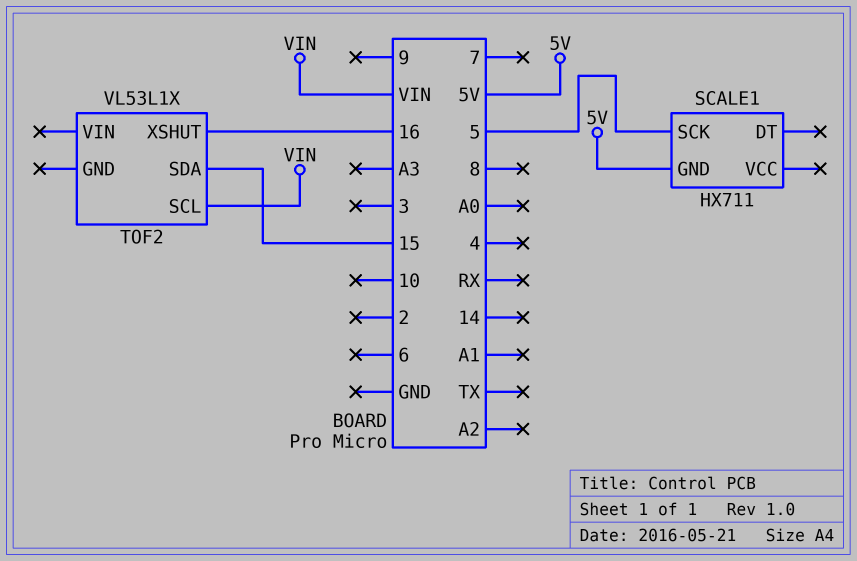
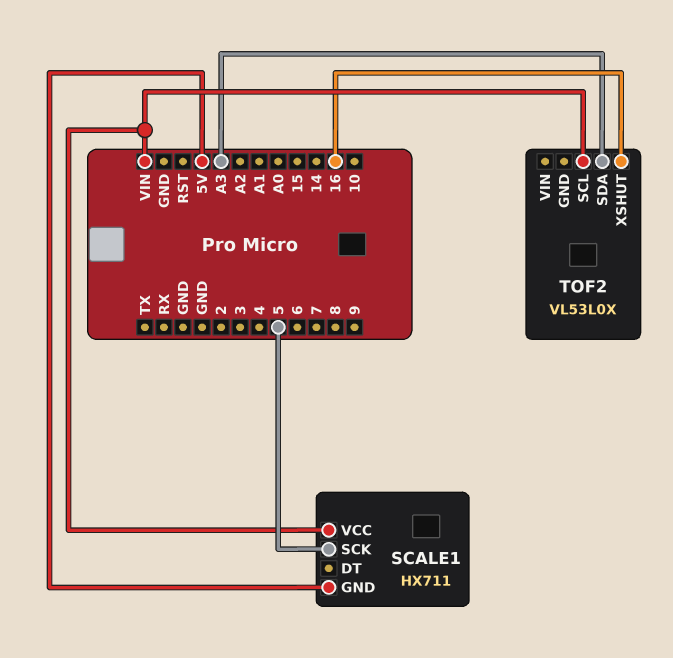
SCALE1 pin VCC: none -> VIN
TOF2: VL53L1X -> VL53L0X
TOF2 pin SDA: 15 -> A3

